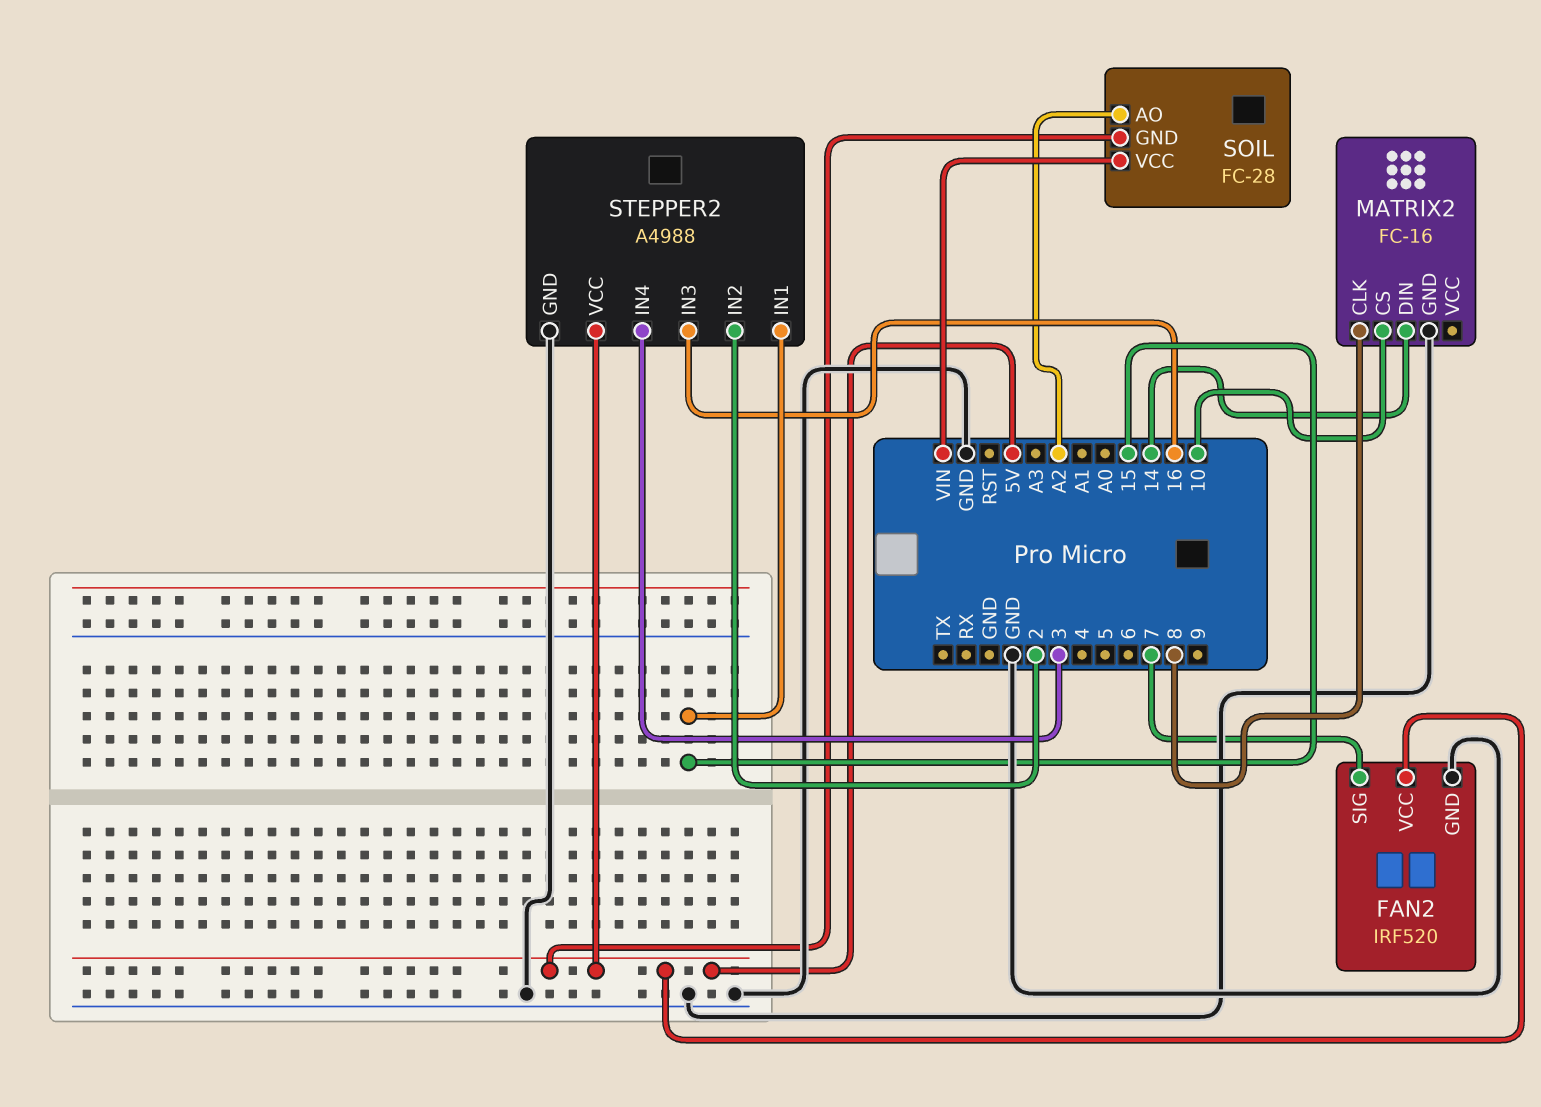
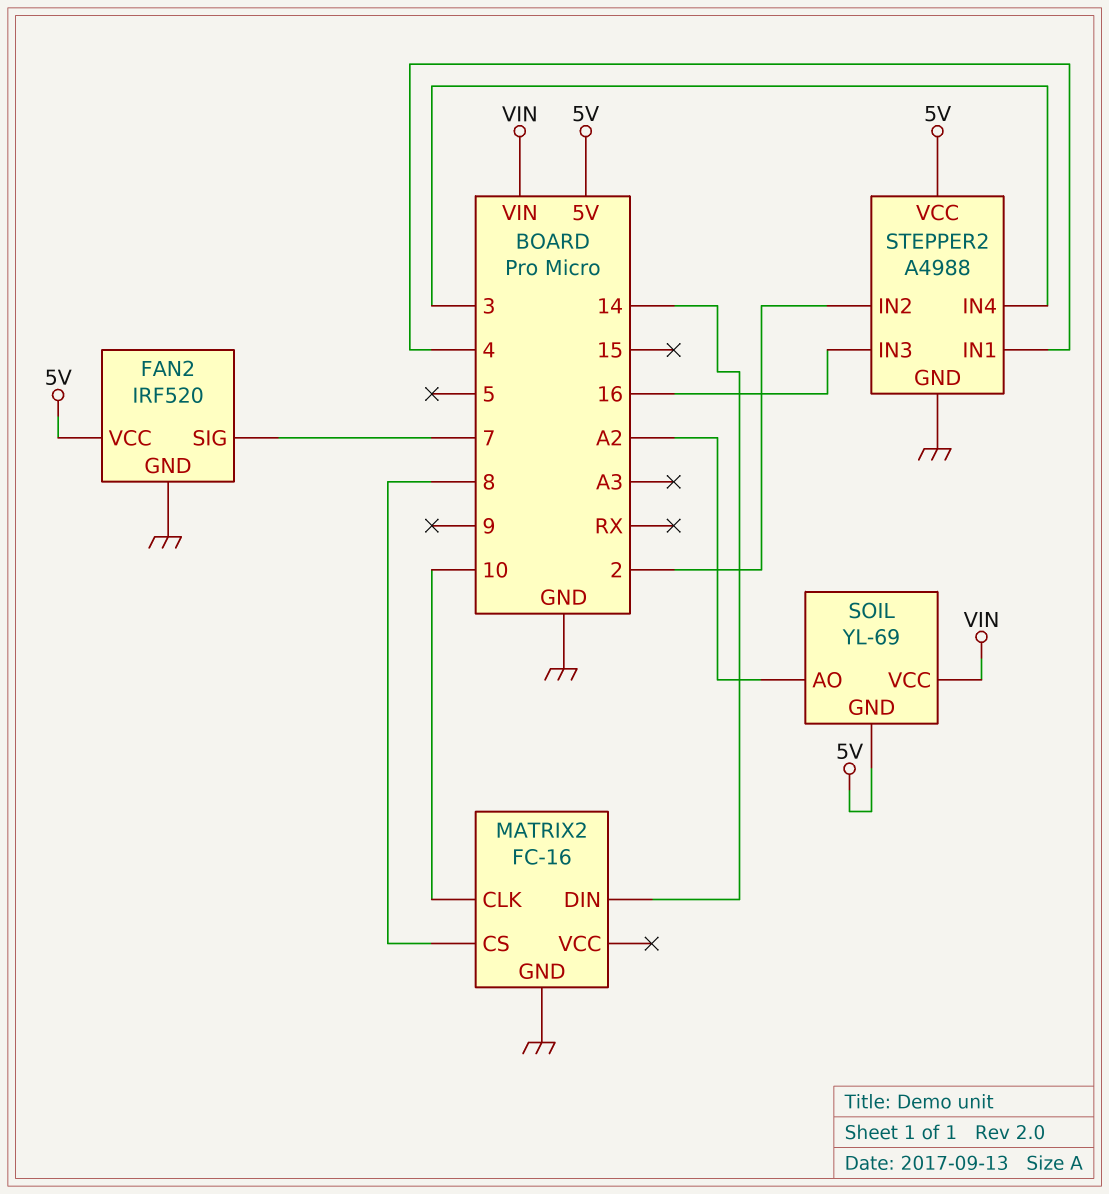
MATRIX2 pin CLK: 8 -> 10
MATRIX2 pin CS: 10 -> 8
SOIL: FC-28 -> YL-69
STEPPER2 pin IN1: 15 -> 4

